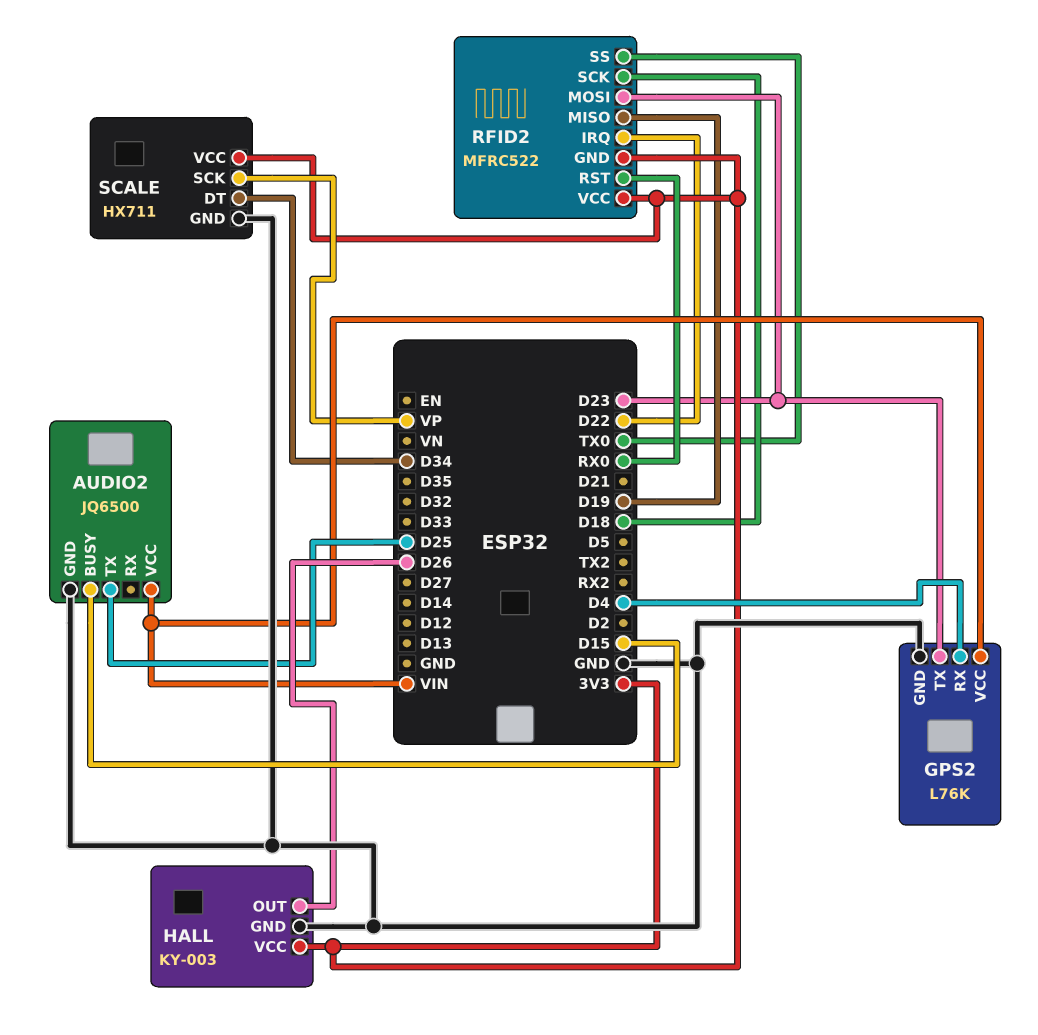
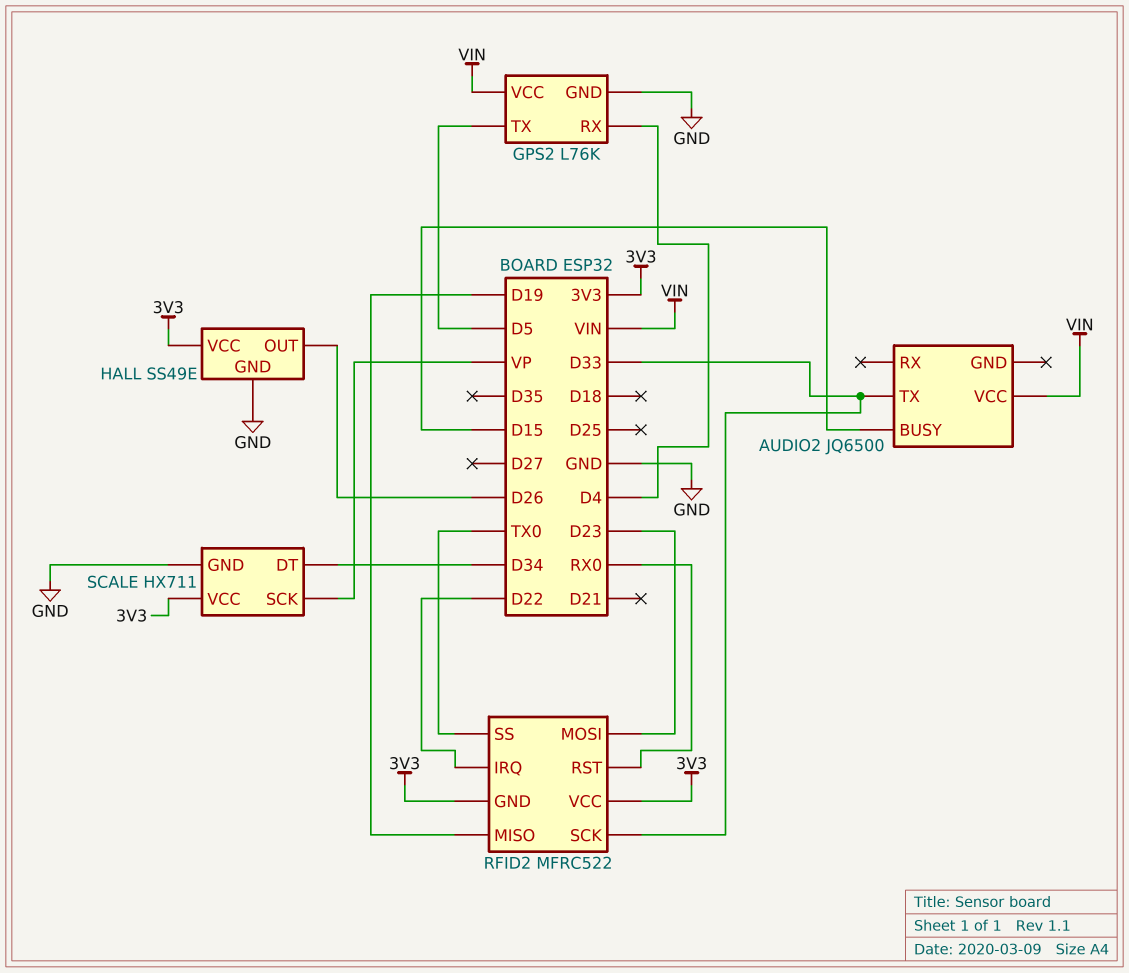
AUDIO2 pin GND: GND -> none
AUDIO2 pin TX: D25 -> D33
GPS2 pin TX: D23 -> D5
HALL: KY-003 -> SS49E
RFID2 pin SCK: D18 -> D33

